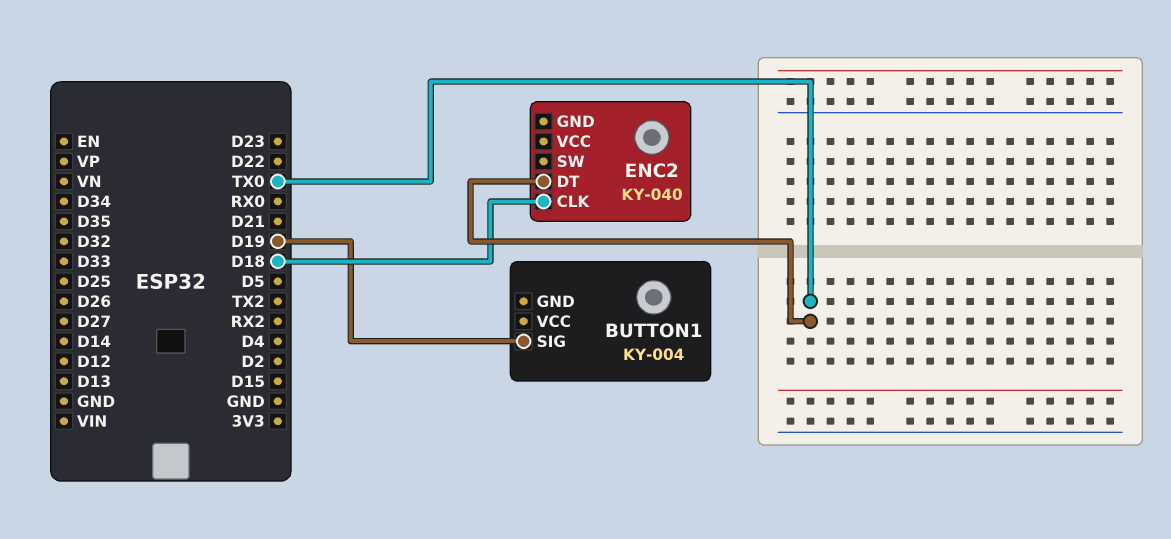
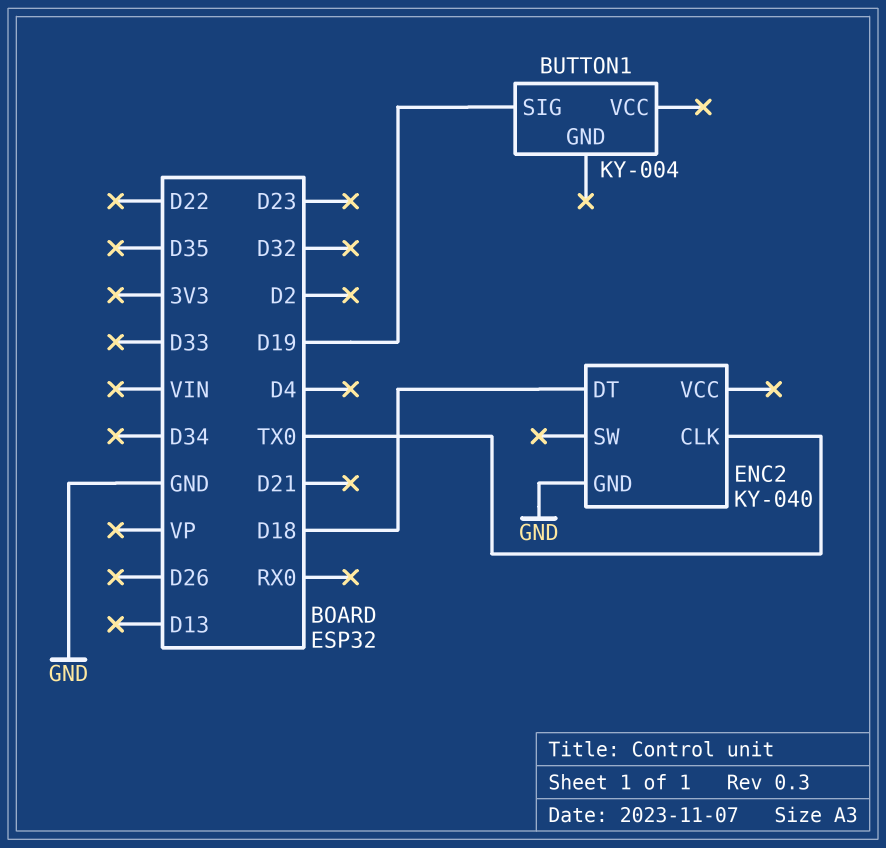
ENC2 pin CLK: D18 -> TX0
ENC2 pin DT: TX0 -> D18
ENC2 pin GND: none -> GND

